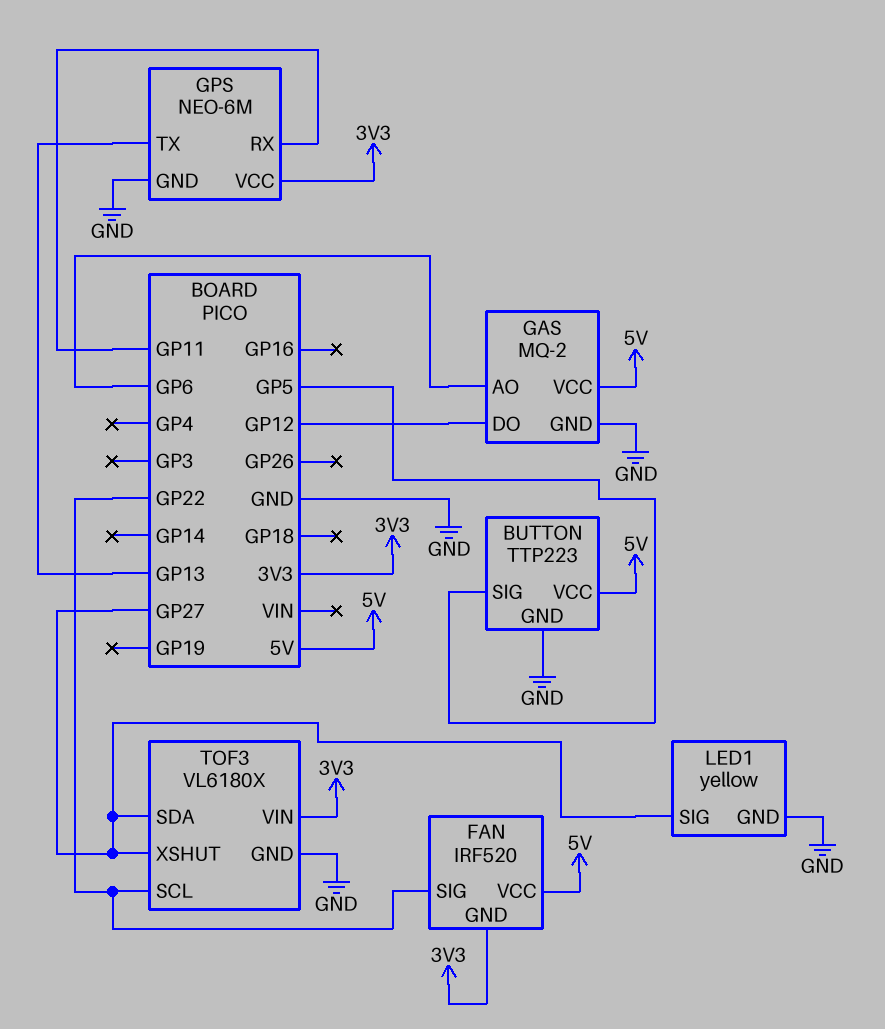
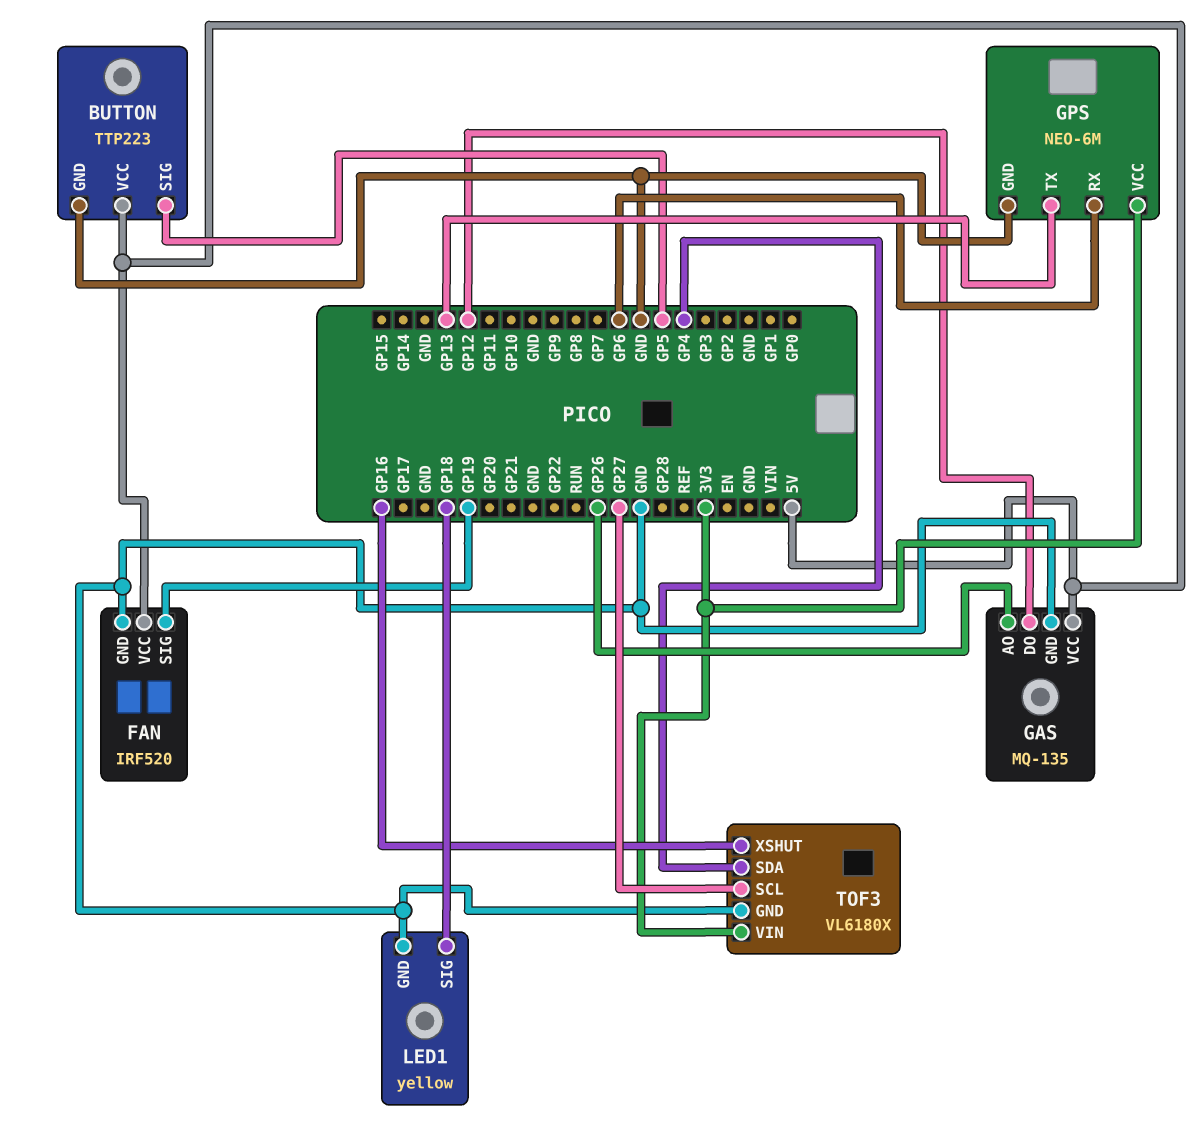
FAN pin GND: 3V3 -> GND
FAN pin SIG: GP22 -> GP19
GAS: MQ-2 -> MQ-135
GAS pin AO: GP6 -> GP26
GPS pin RX: GP11 -> GP6
LED1 pin SIG: GP27 -> GP18
TOF3 pin SCL: GP22 -> GP27
TOF3 pin SDA: GP27 -> GP4
TOF3 pin XSHUT: GP27 -> GP16

